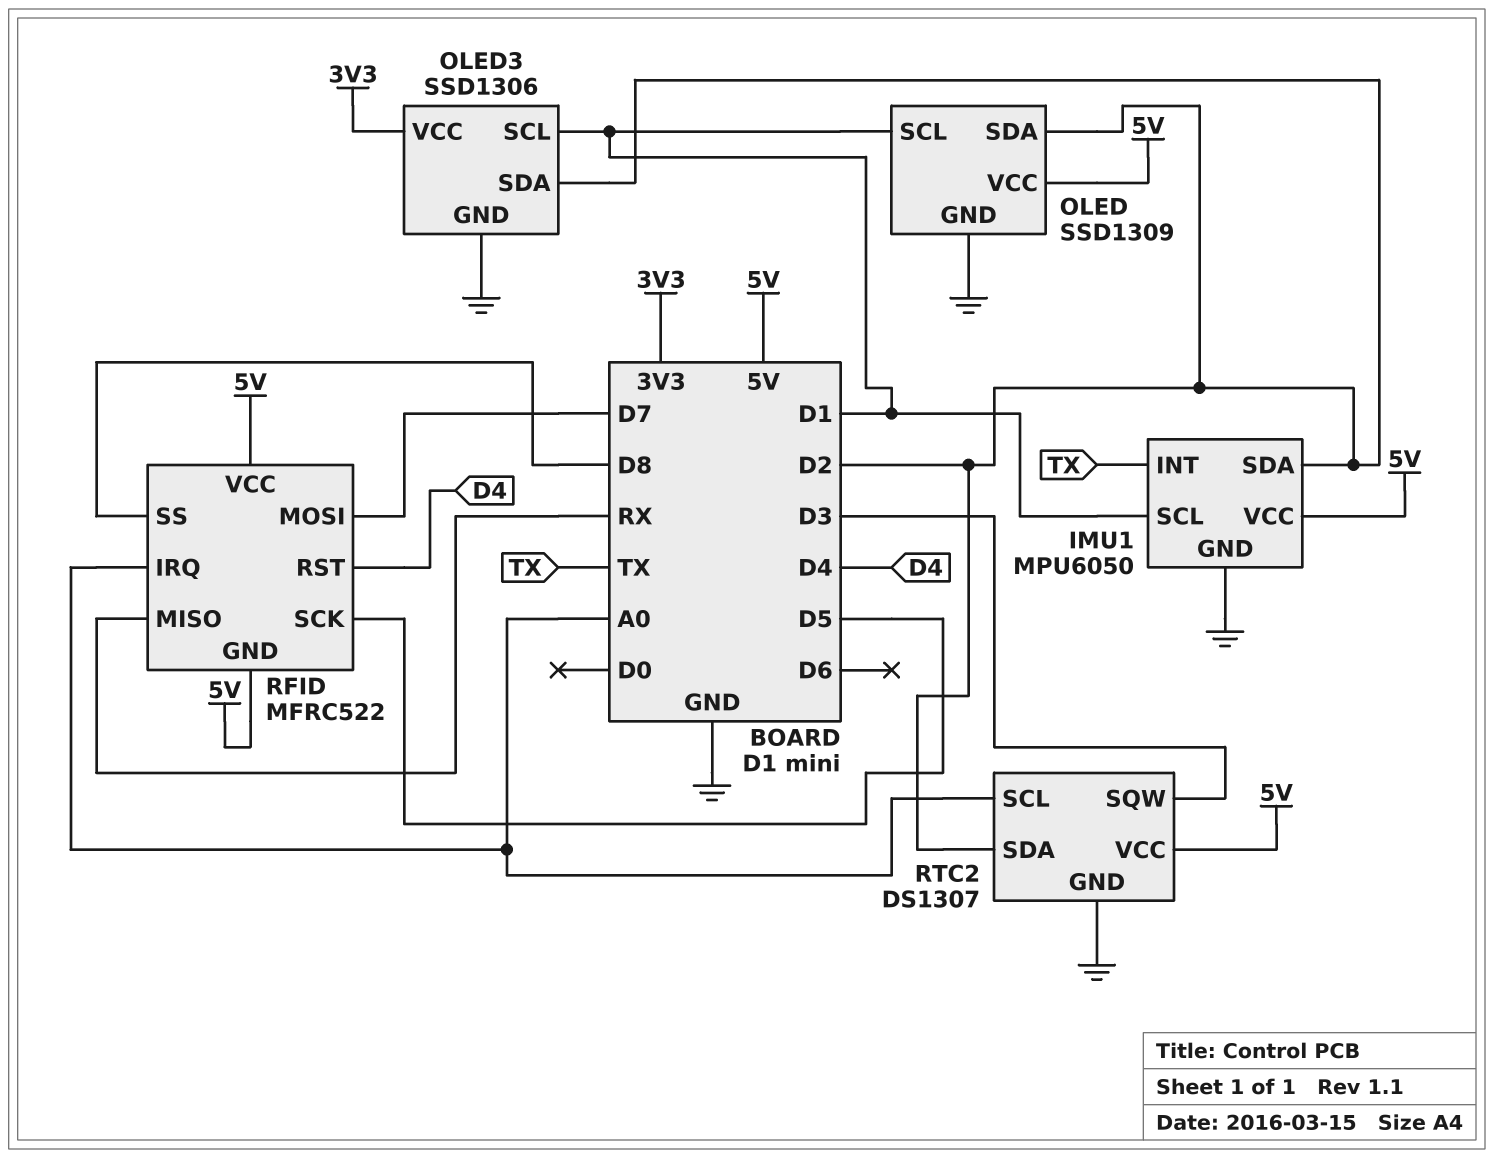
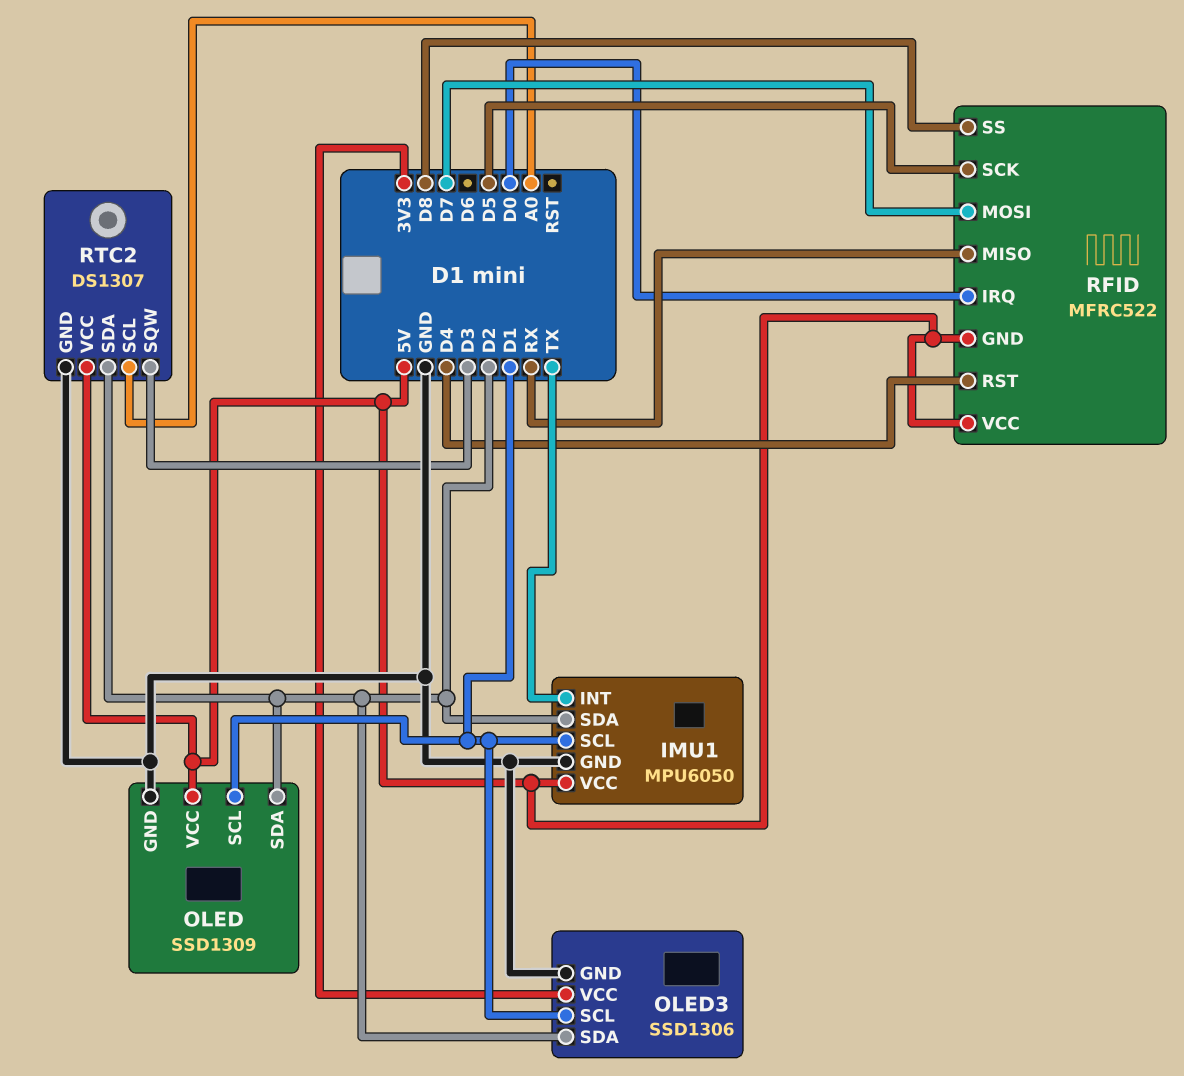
RFID pin IRQ: A0 -> D0

